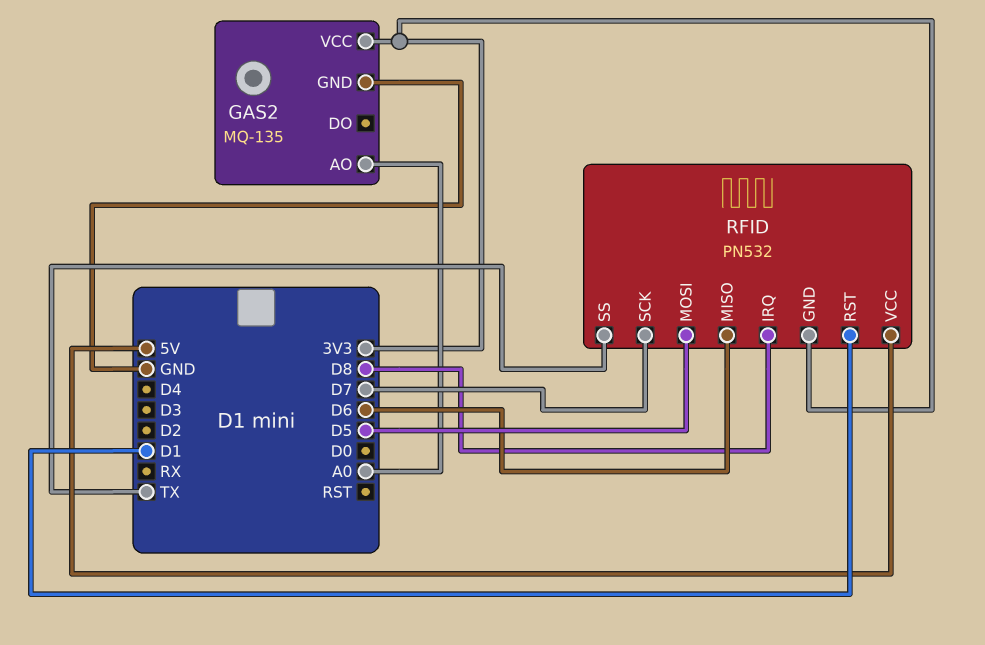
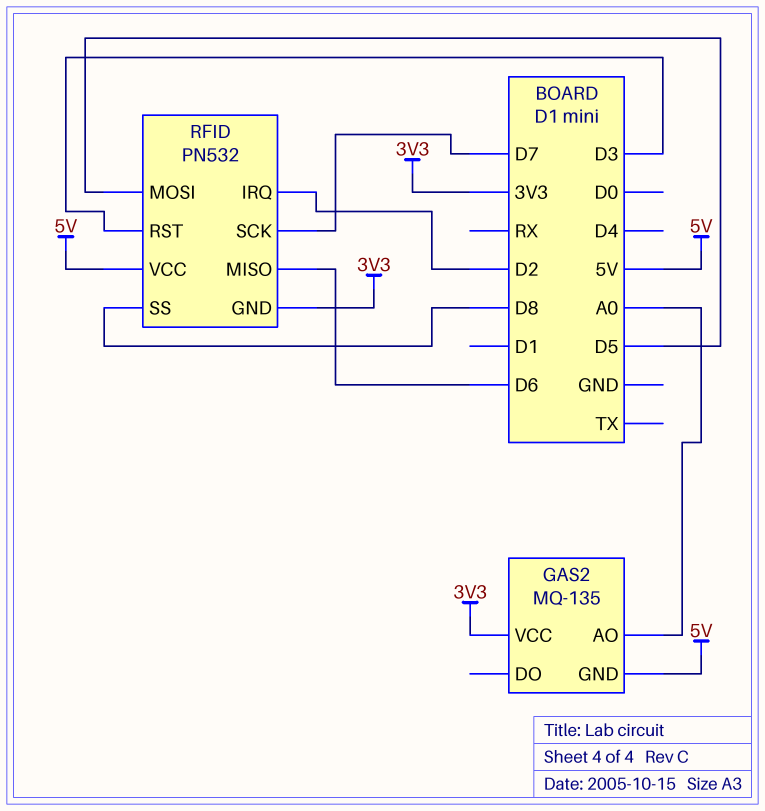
GAS2 pin GND: GND -> 5V
RFID pin IRQ: D8 -> D2
RFID pin RST: D1 -> D3
RFID pin SS: TX -> D8

